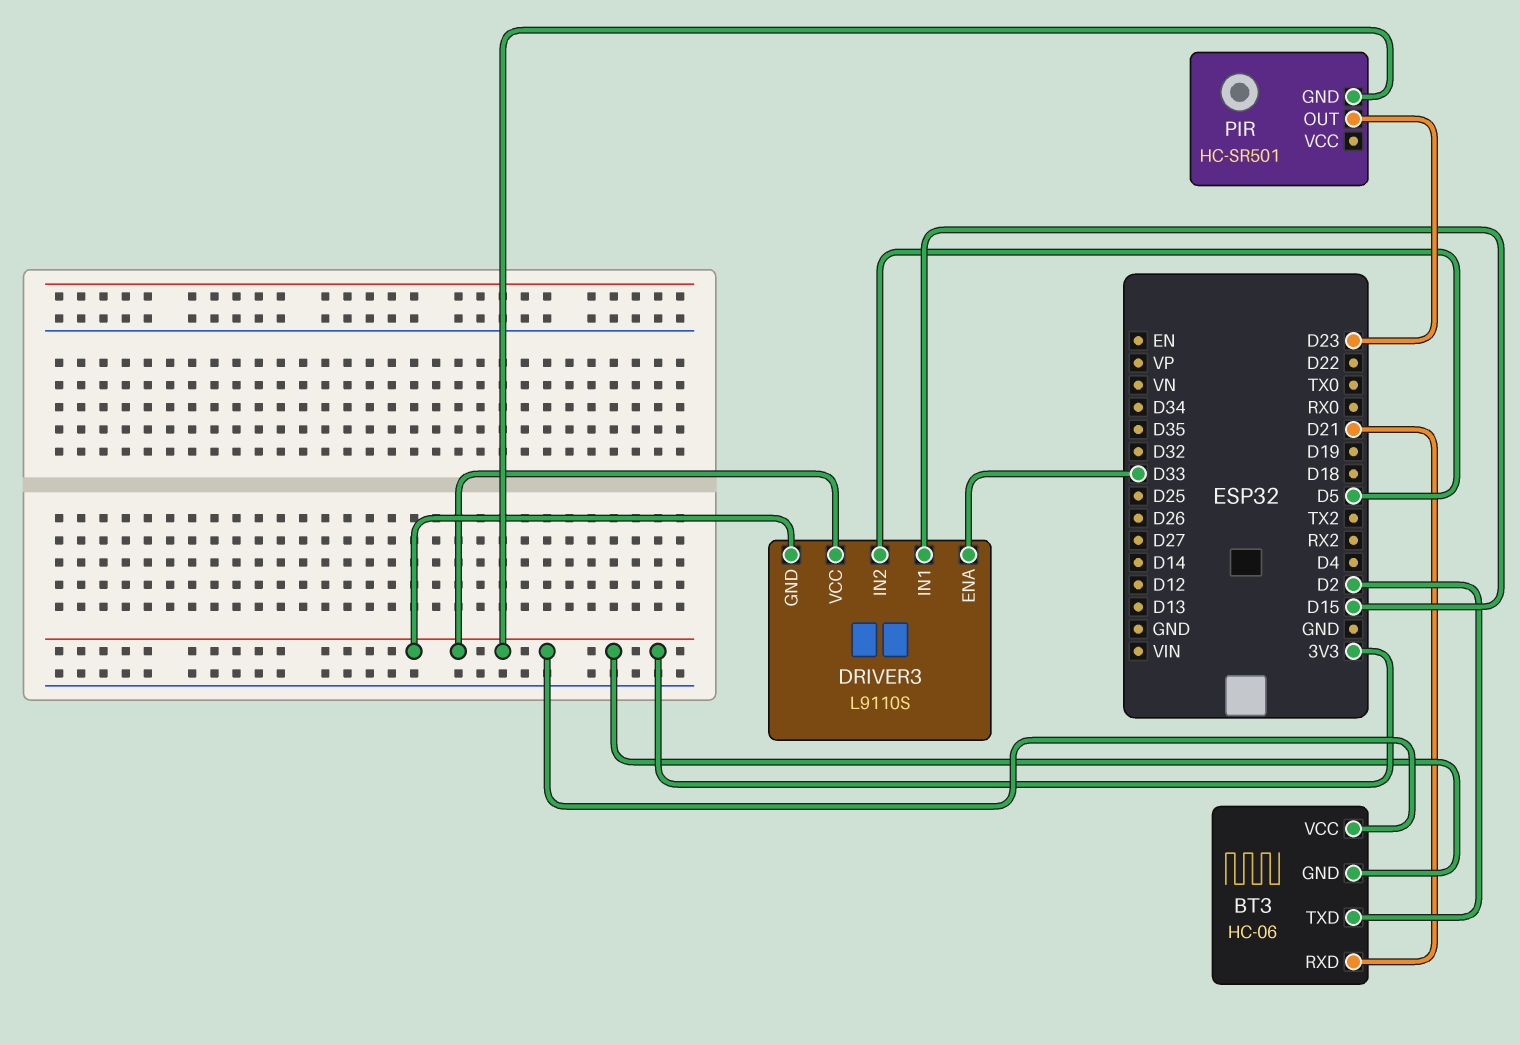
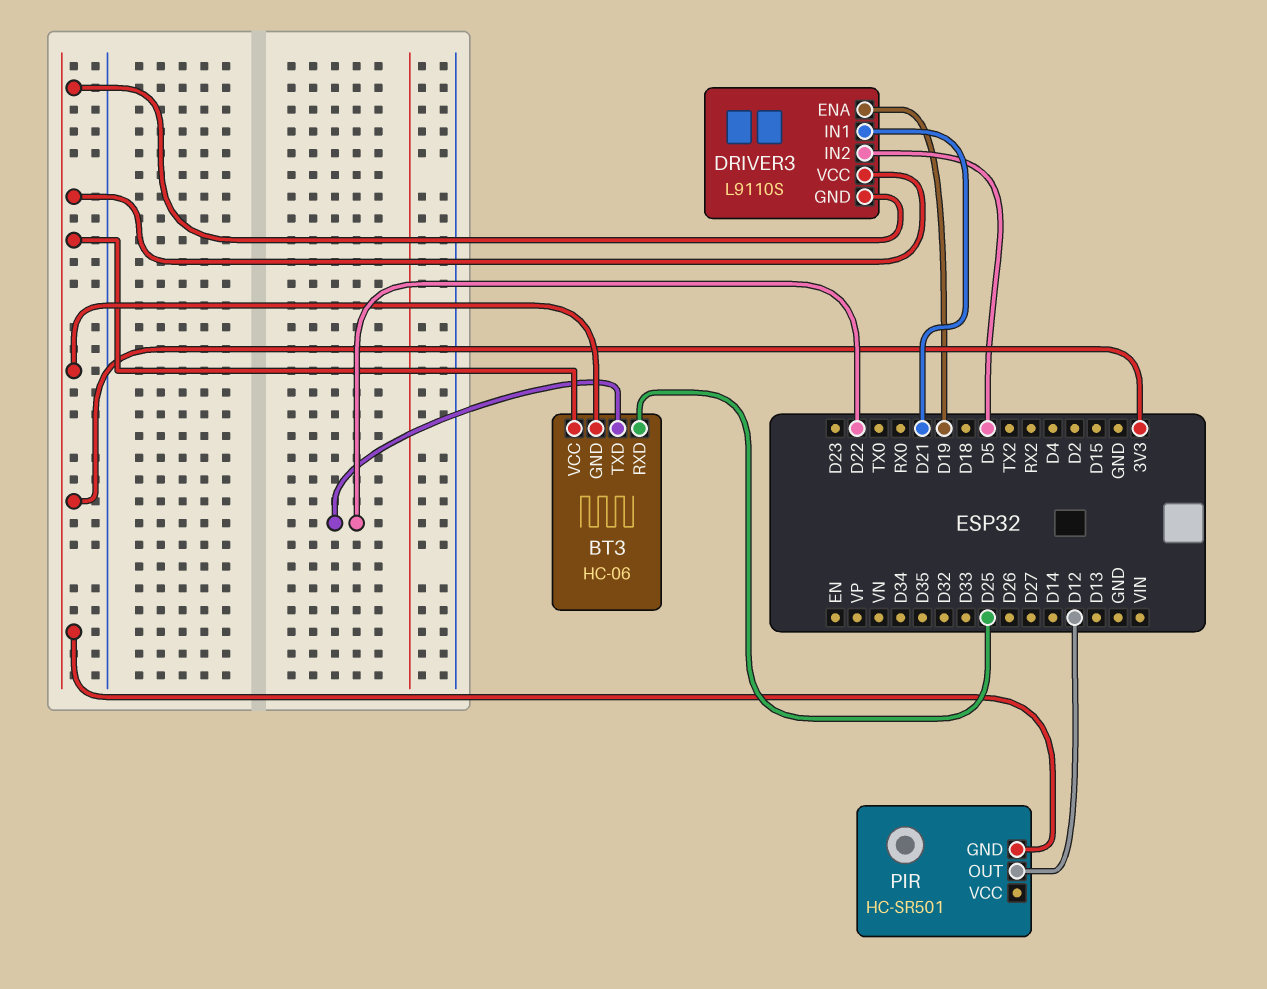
BT3 pin RXD: D21 -> D25
BT3 pin TXD: D2 -> D22
DRIVER3 pin ENA: D33 -> D19
DRIVER3 pin IN1: D15 -> D21
PIR pin OUT: D23 -> D12

